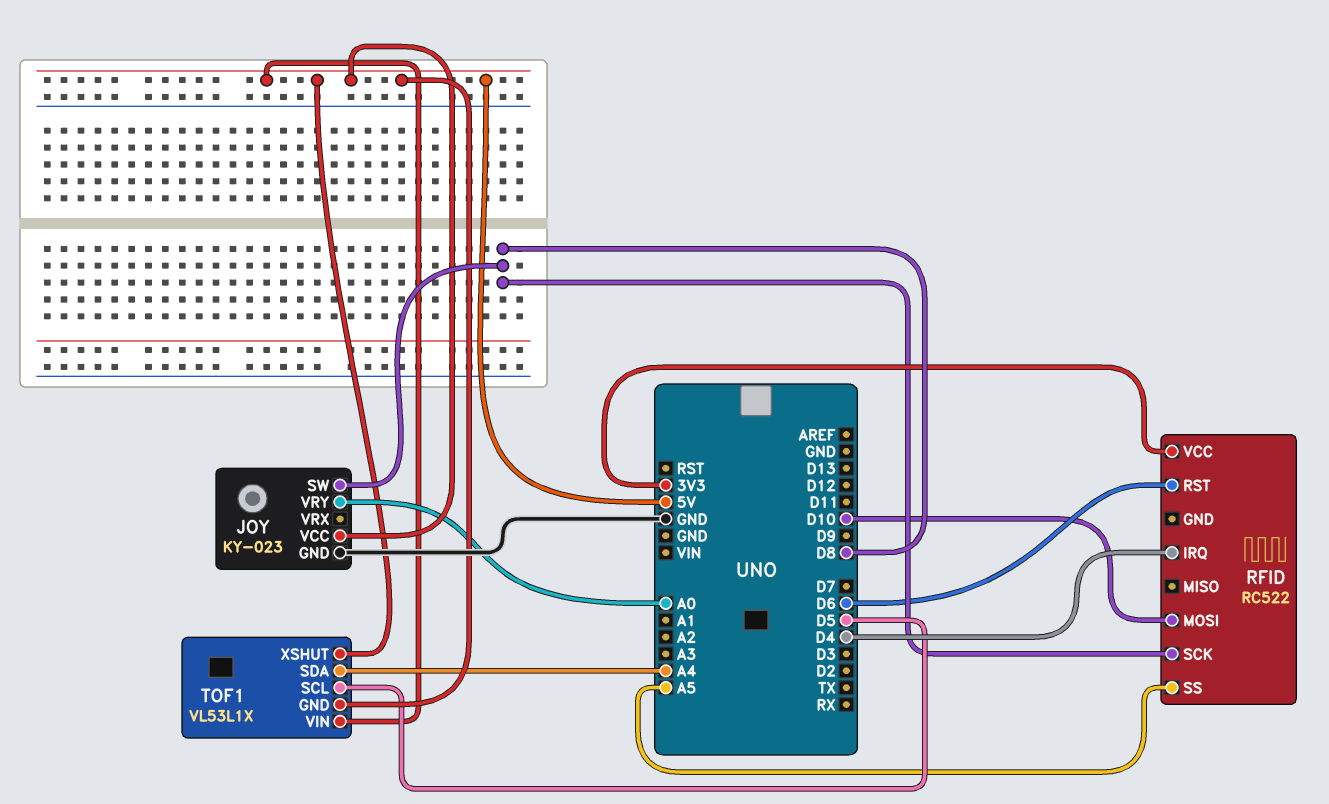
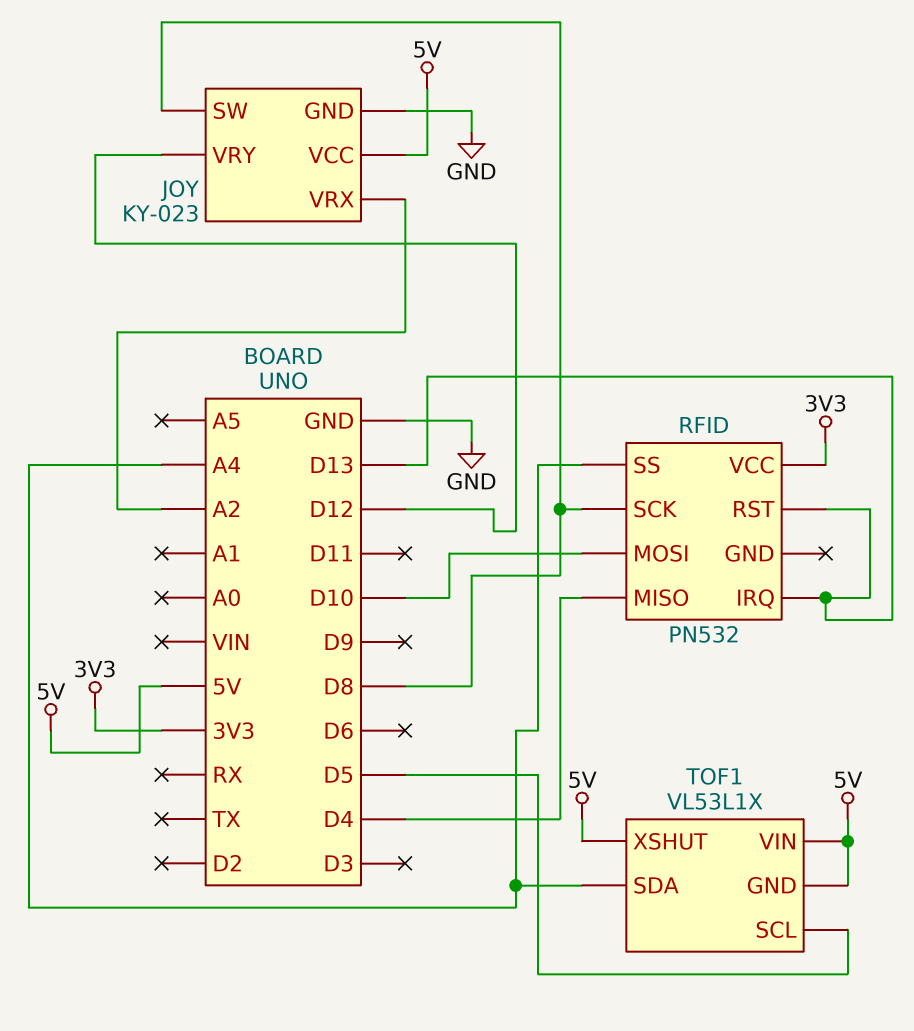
JOY pin VRX: none -> A2
JOY pin VRY: A0 -> D12
RFID: RC522 -> PN532
RFID pin IRQ: D4 -> D13
RFID pin MISO: none -> D4
RFID pin RST: D6 -> D13
RFID pin SS: A5 -> A4

